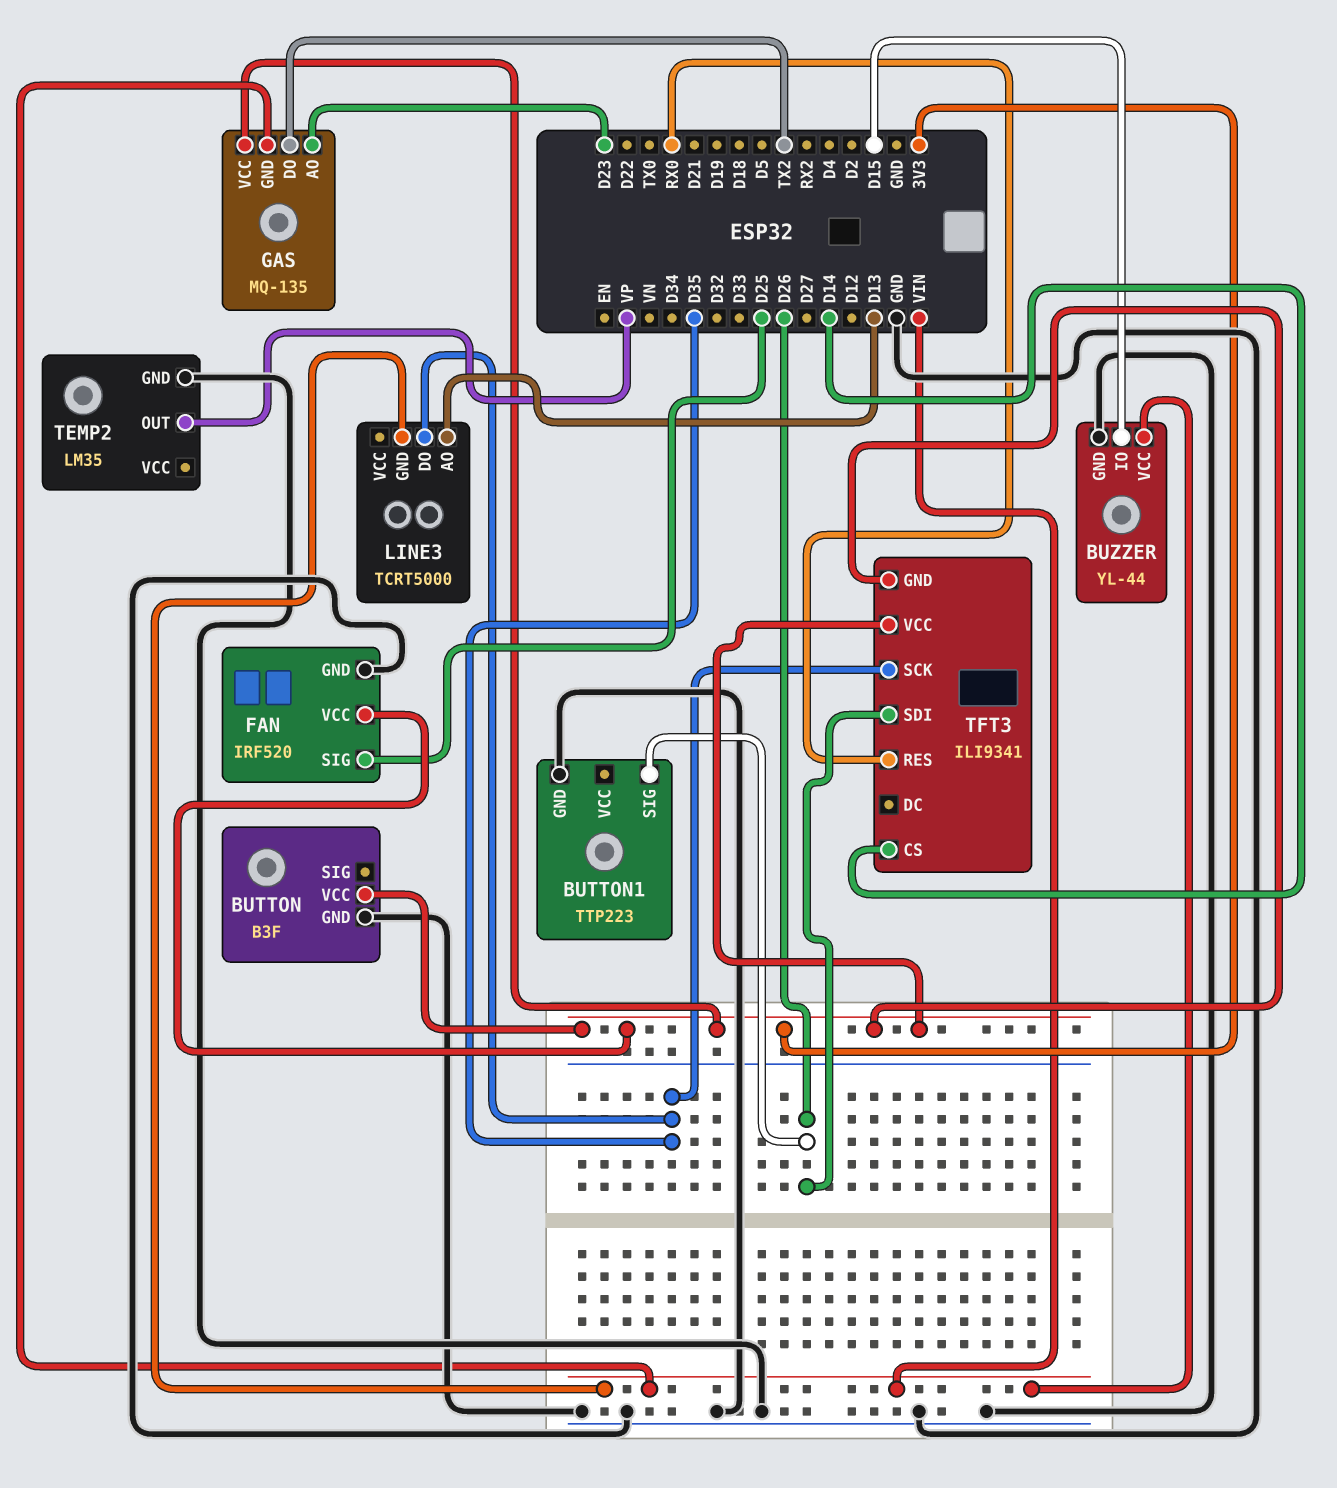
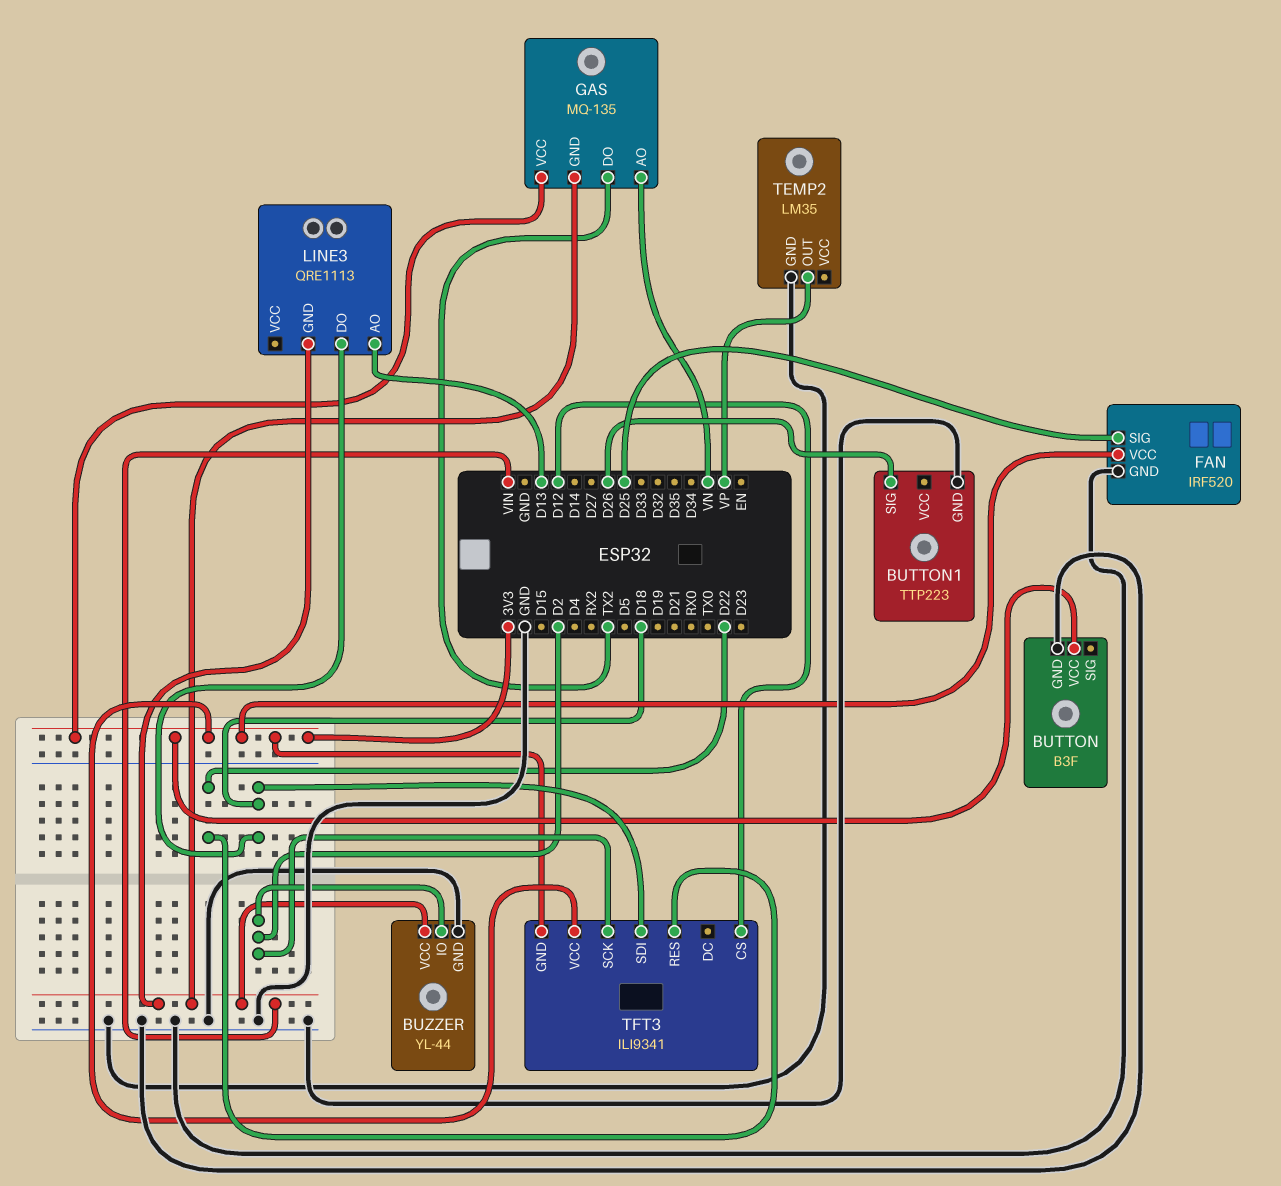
BUZZER pin IO: D15 -> D2
GAS pin AO: D23 -> VN
LINE3: TCRT5000 -> QRE1113
LINE3 pin DO: D35 -> D18
TFT3 pin CS: D14 -> D12
TFT3 pin RES: RX0 -> D22
TFT3 pin SCK: D35 -> D2
TFT3 pin SDI: D26 -> D18

